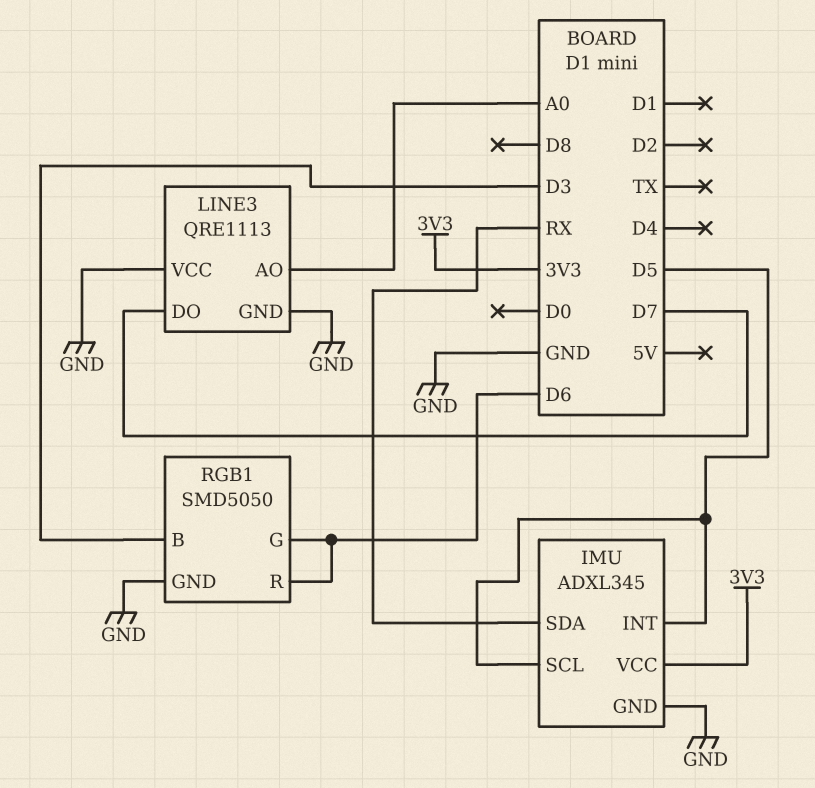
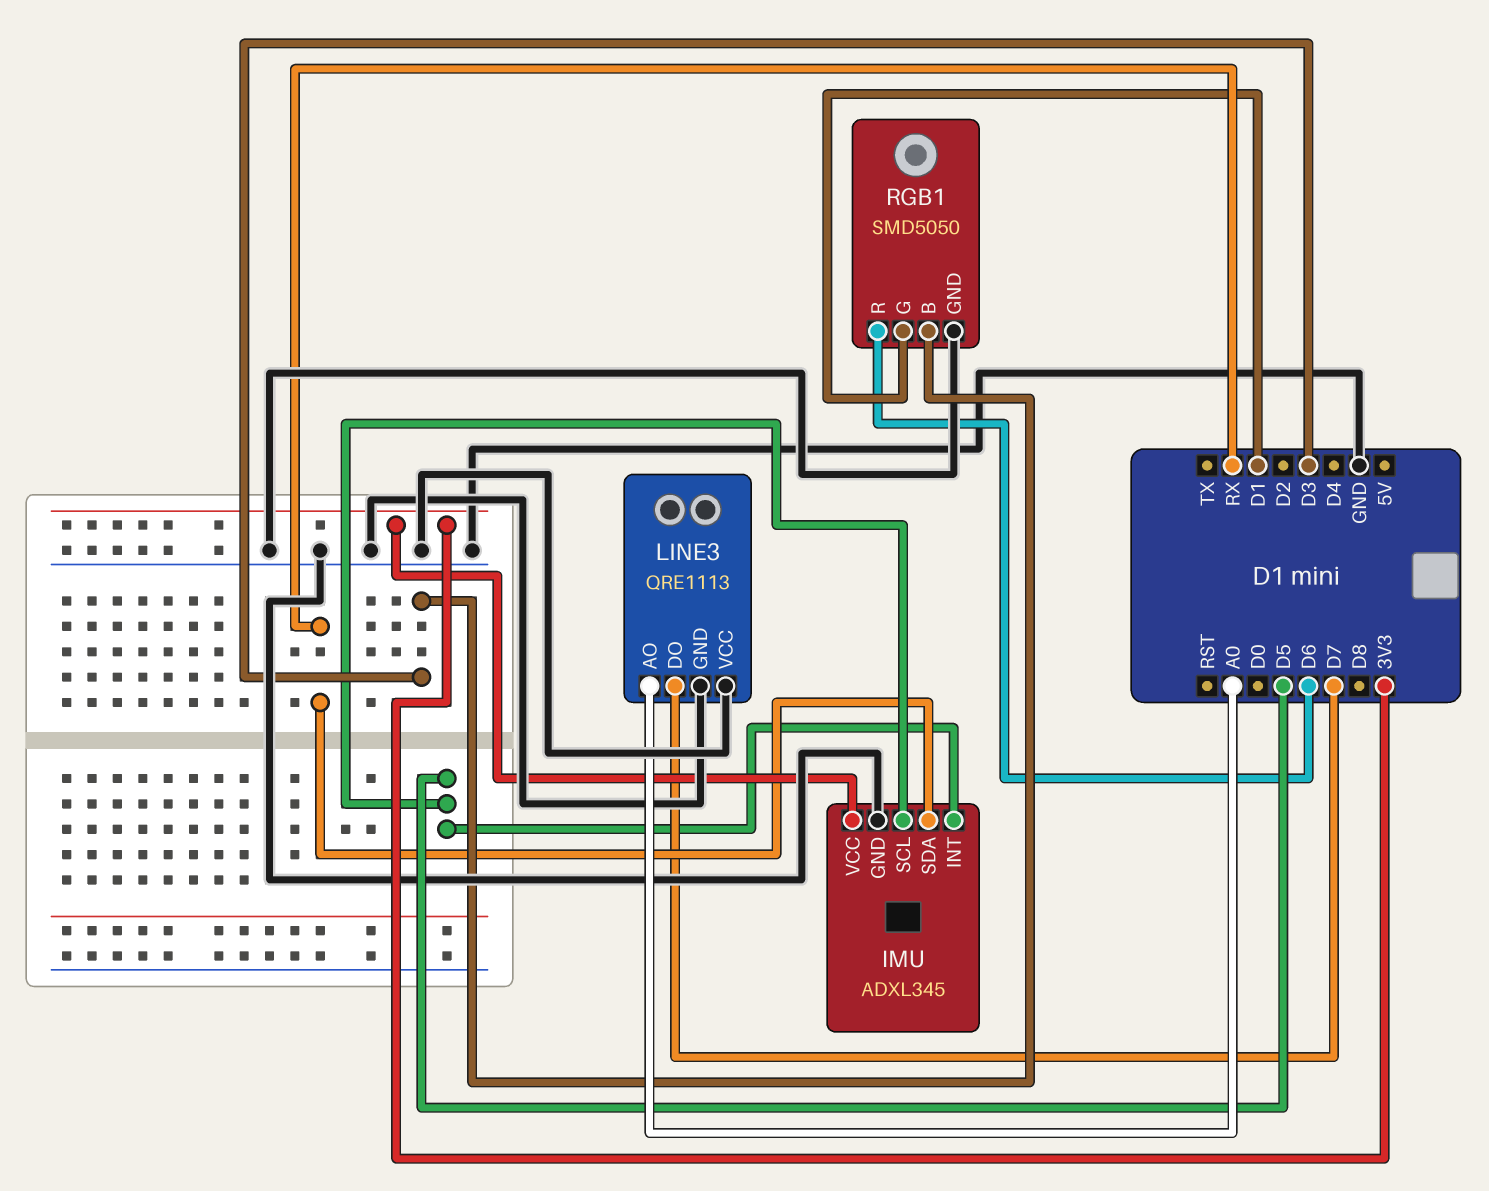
RGB1 pin G: D6 -> D1

